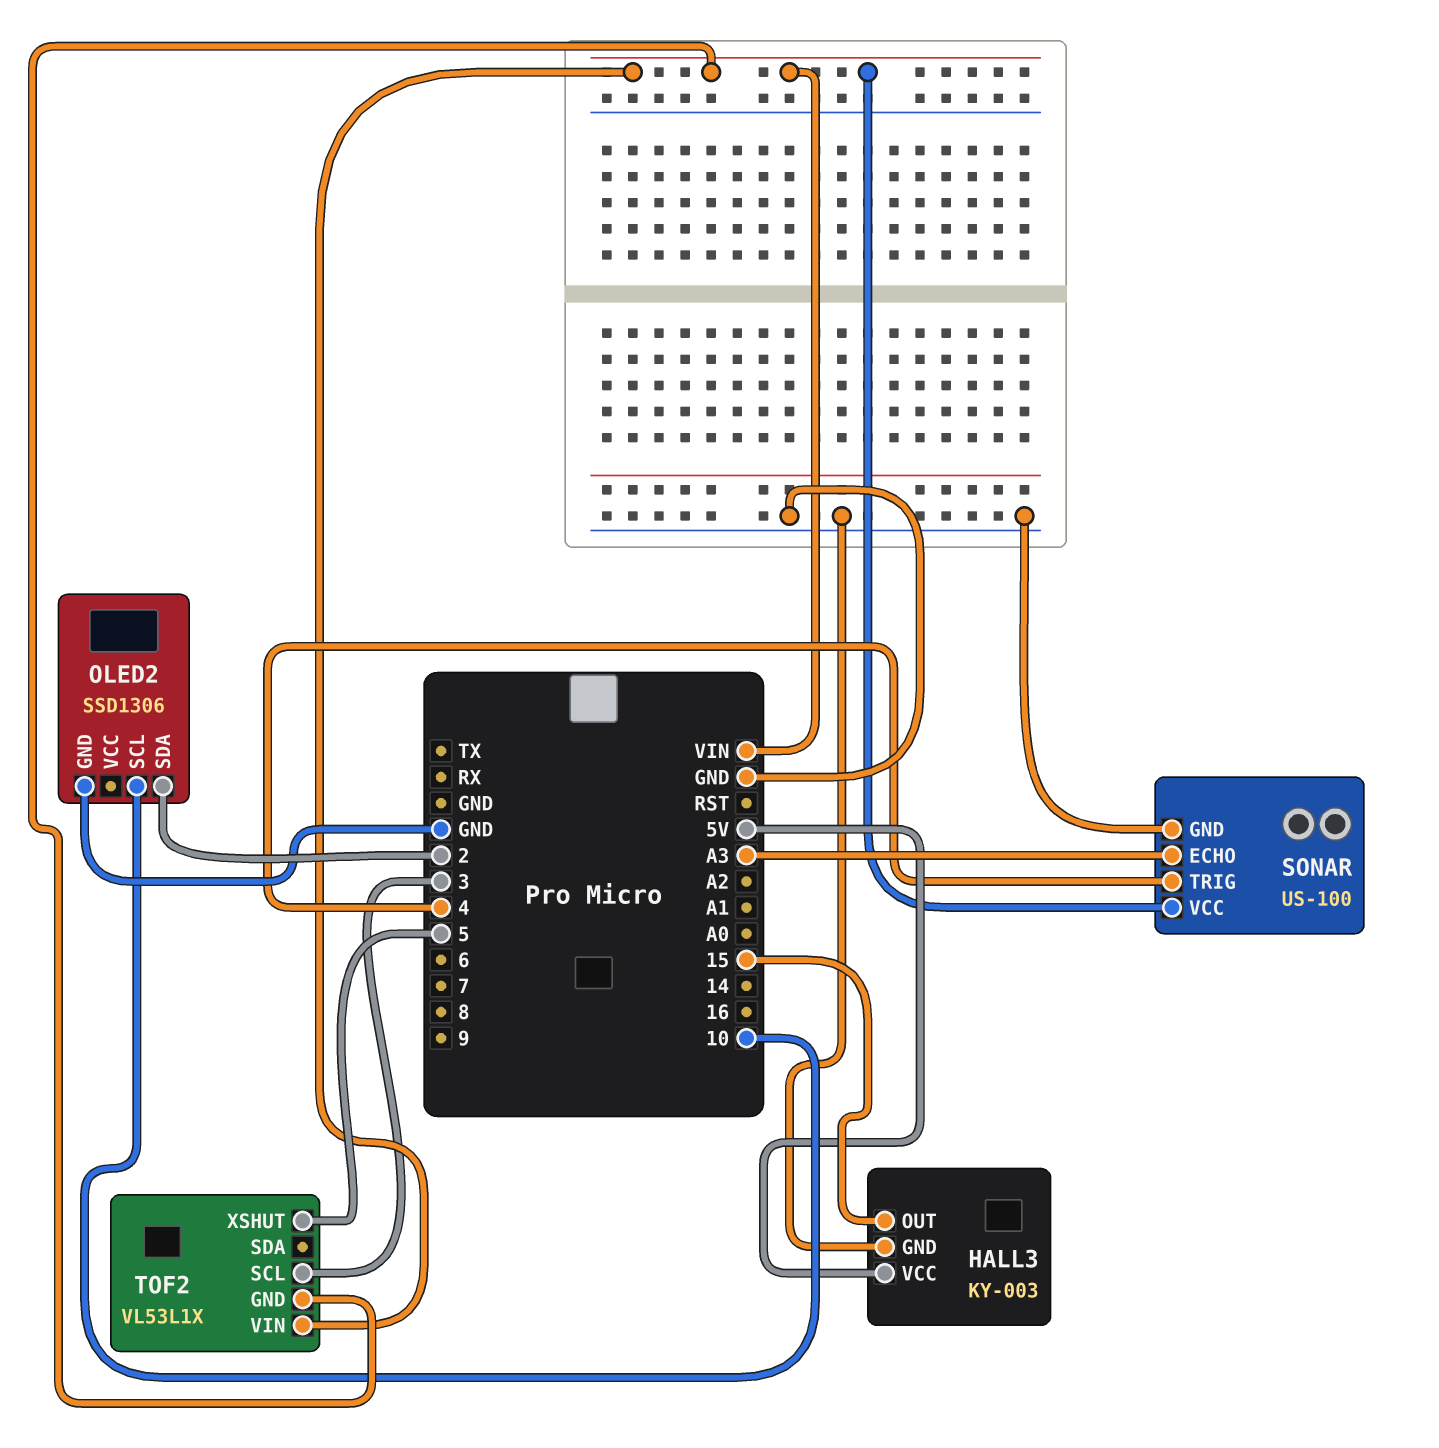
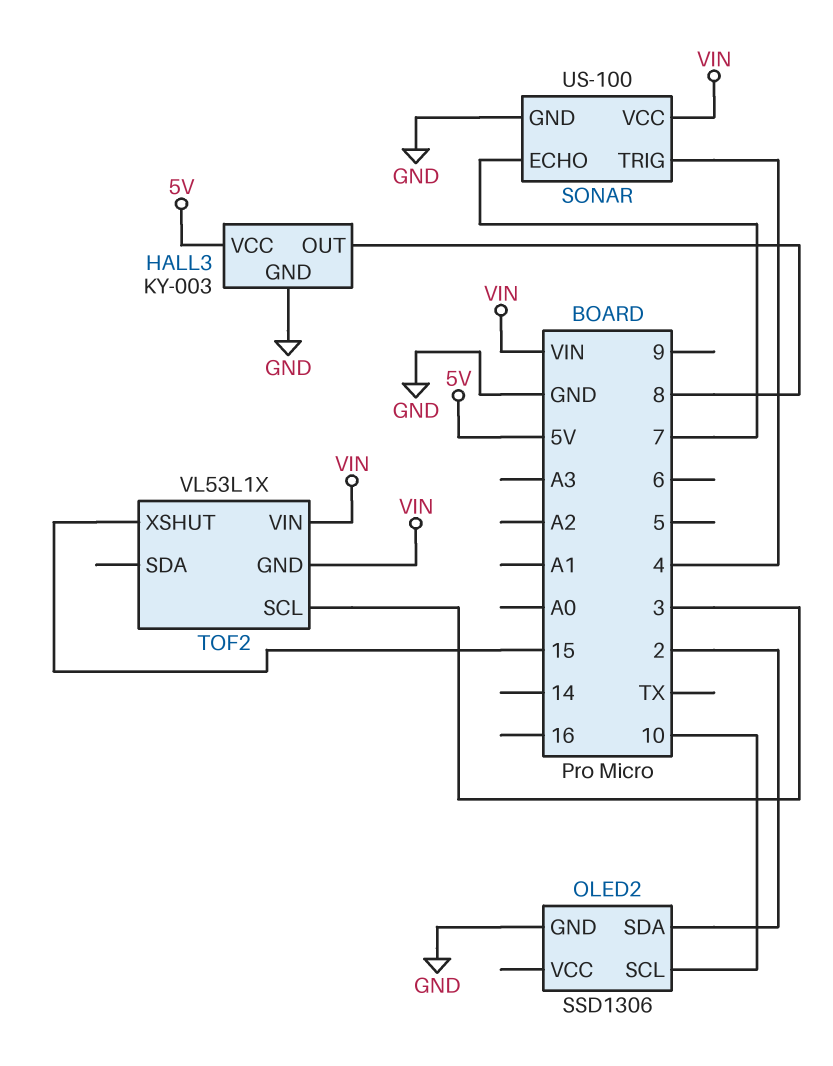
HALL3 pin OUT: 15 -> 8
SONAR pin ECHO: A3 -> 7
TOF2 pin XSHUT: 5 -> 15

